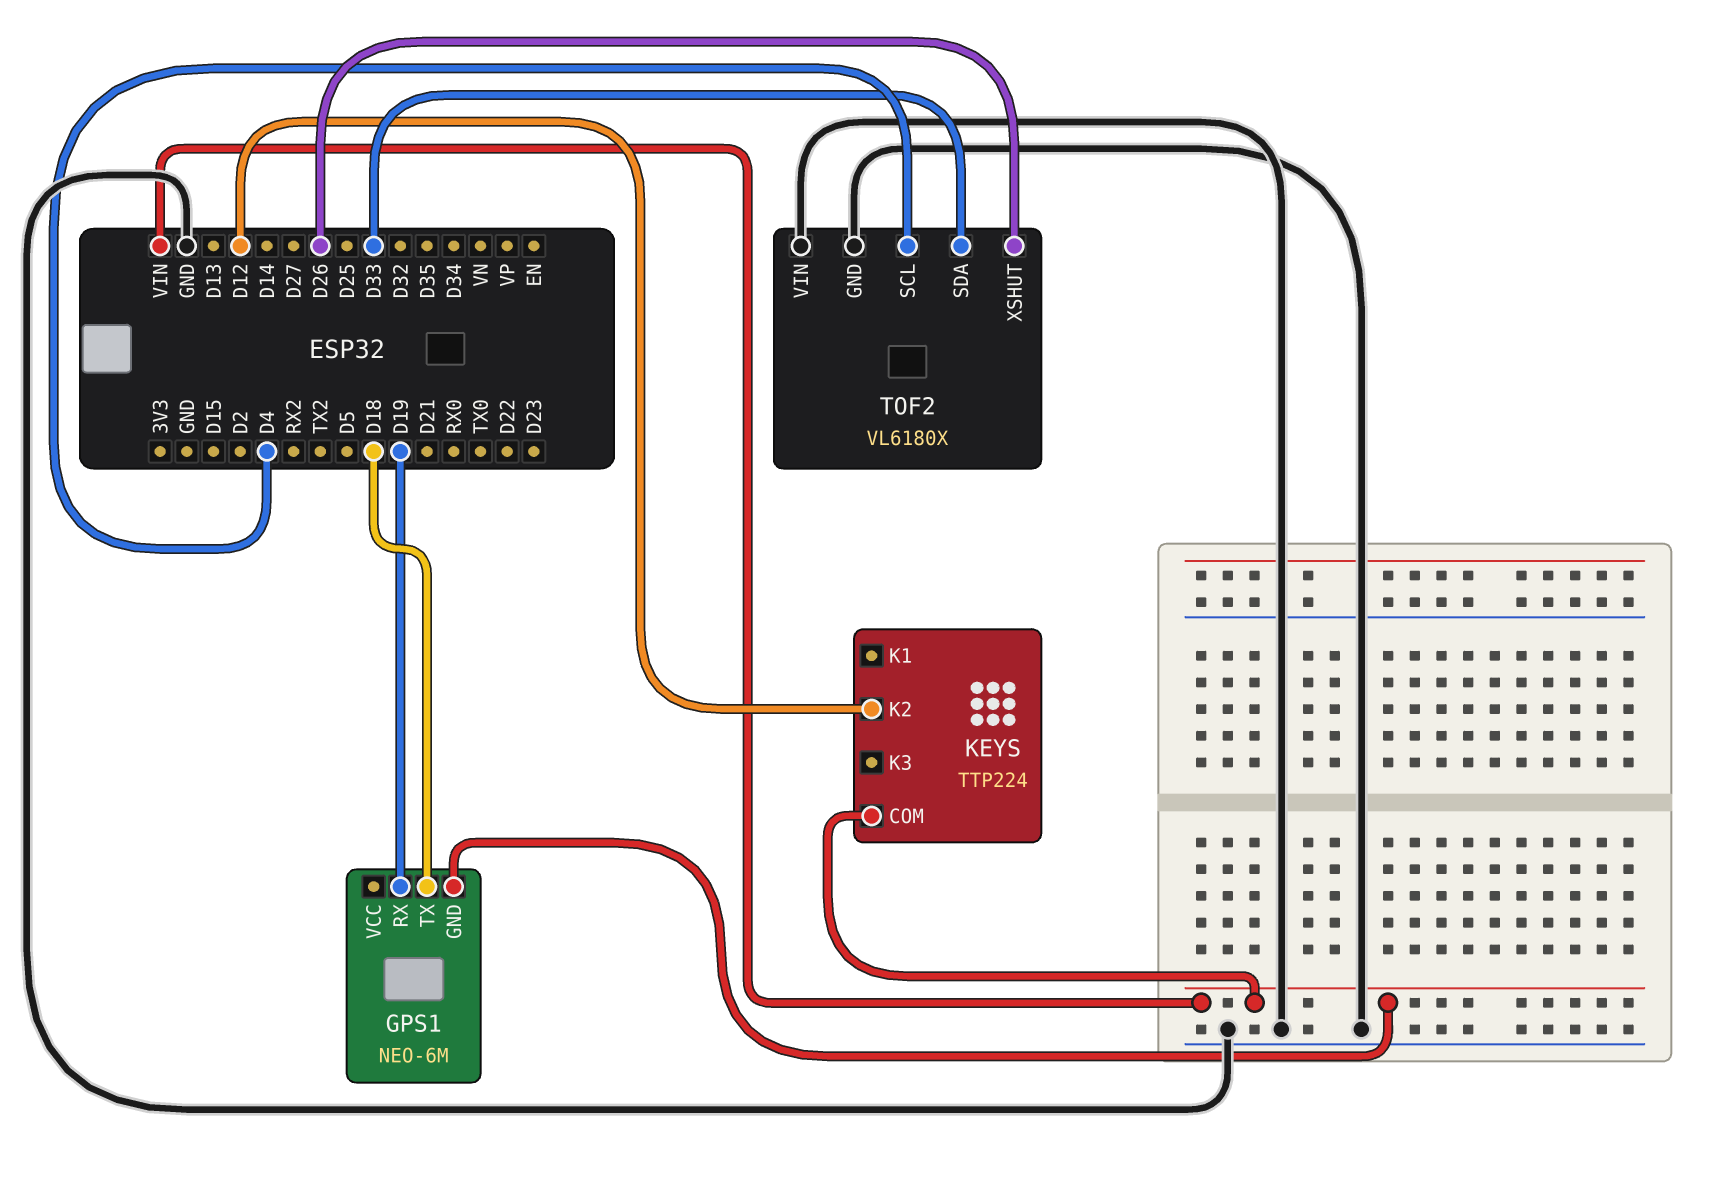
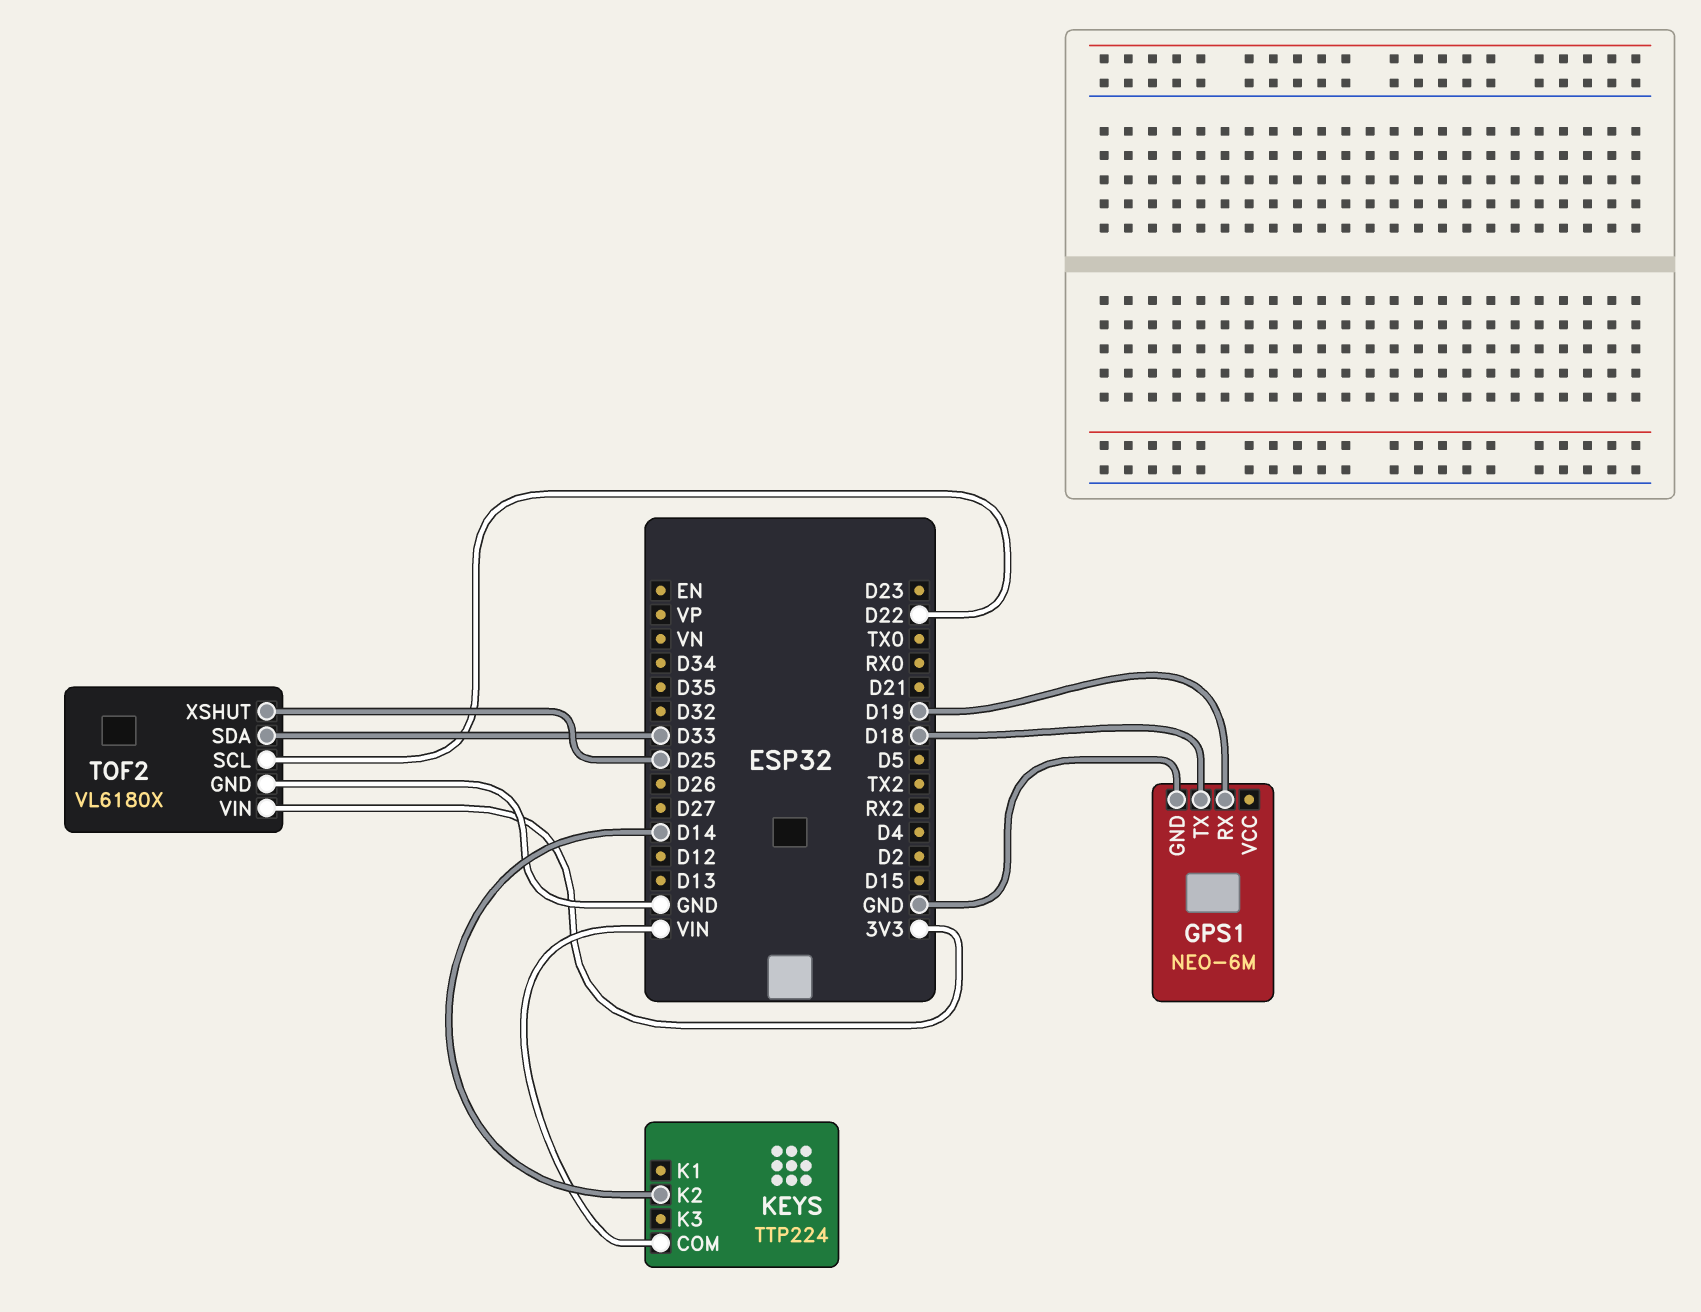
GPS1 pin GND: VIN -> GND
KEYS pin K2: D12 -> D14
TOF2 pin SCL: D4 -> D22
TOF2 pin VIN: GND -> 3V3
TOF2 pin XSHUT: D26 -> D25

